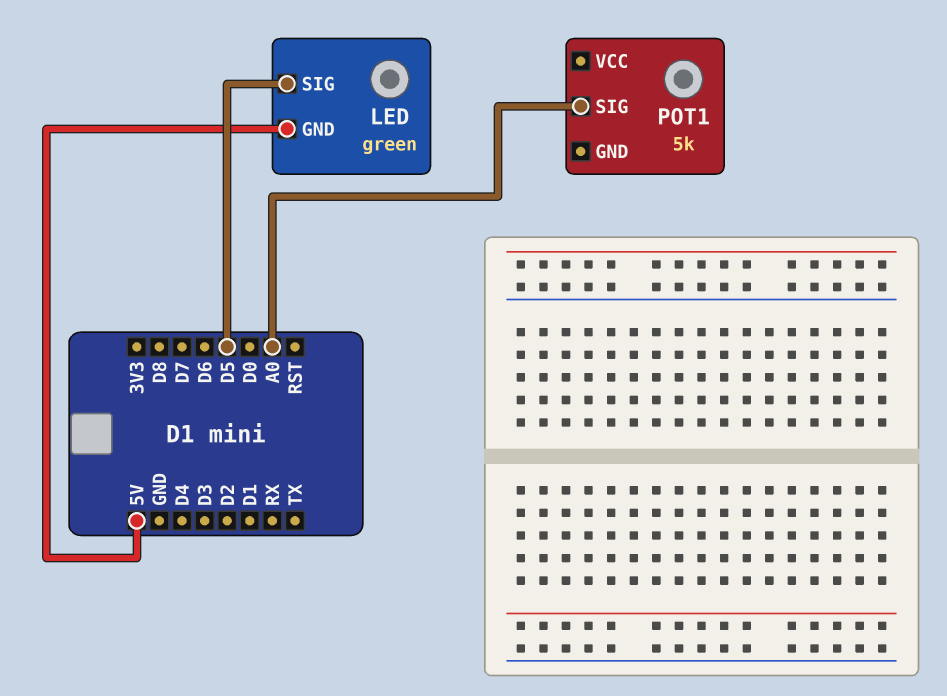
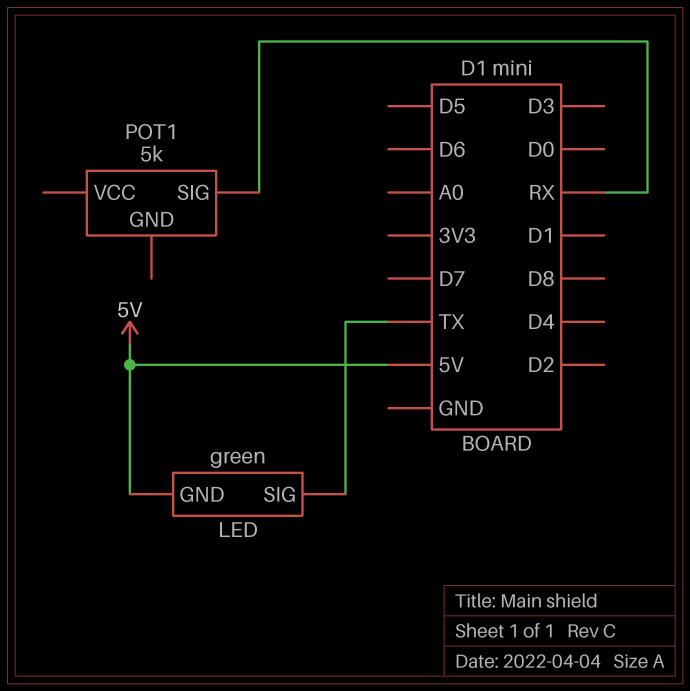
LED pin SIG: D5 -> TX
POT1 pin SIG: A0 -> RX

